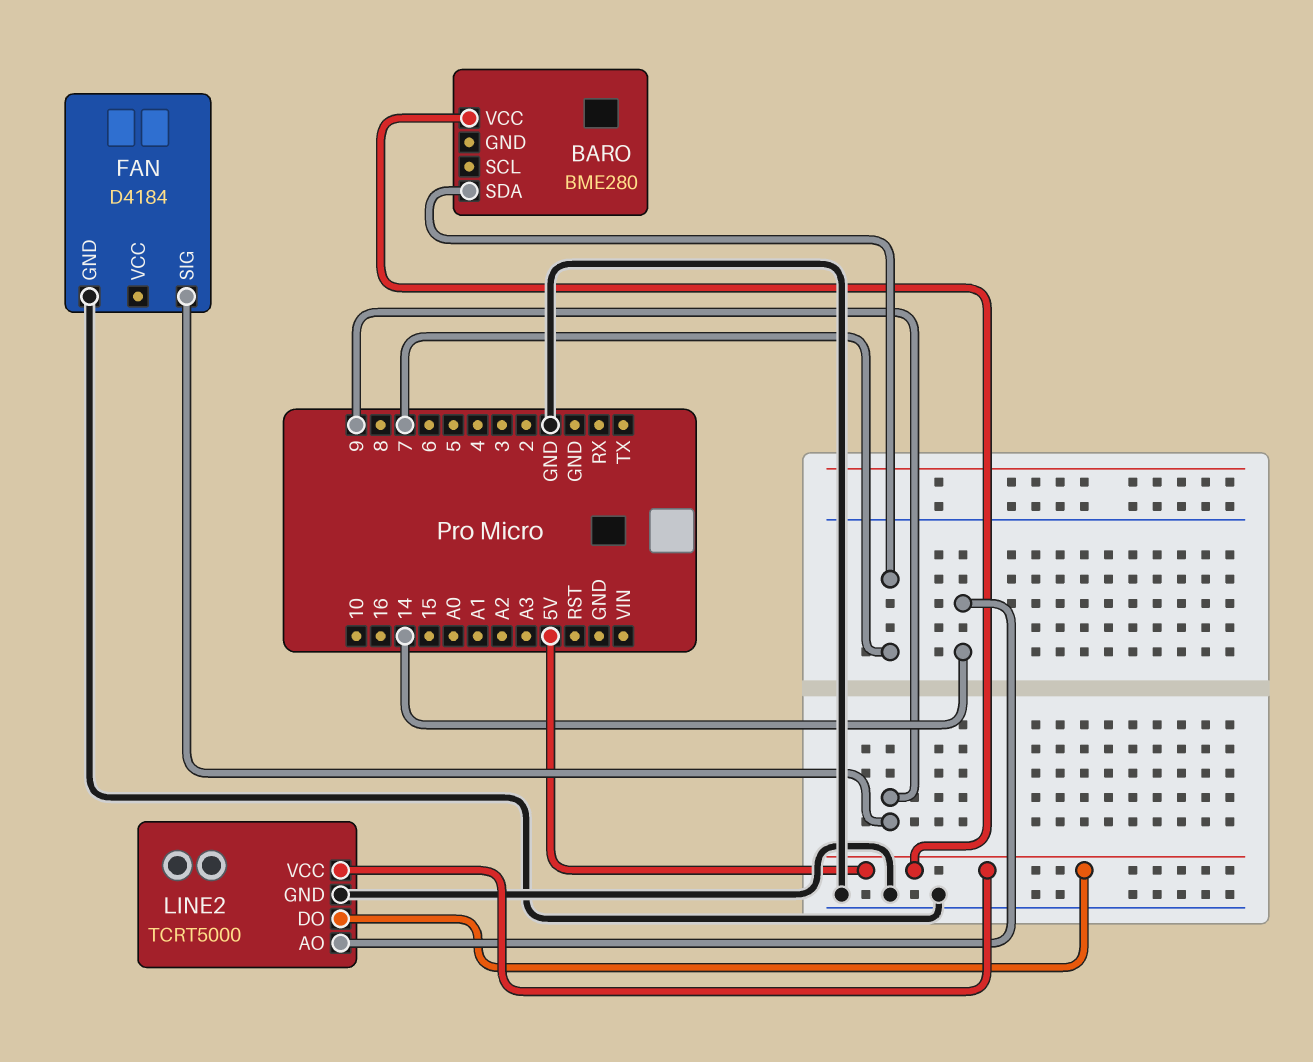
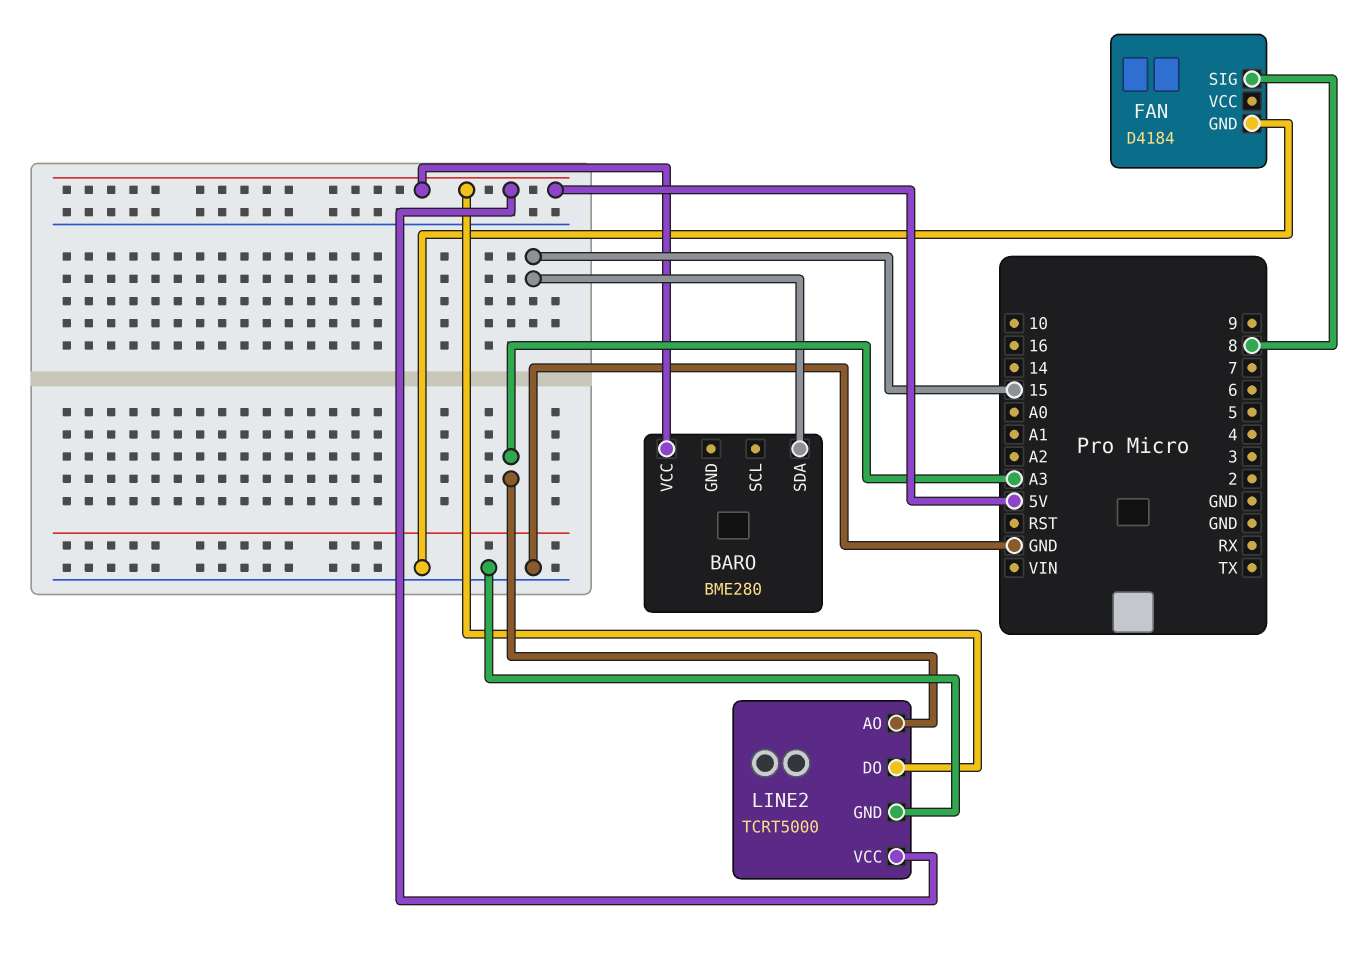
BARO pin SDA: 7 -> 15
FAN pin SIG: 9 -> 8
LINE2 pin AO: 14 -> A3

